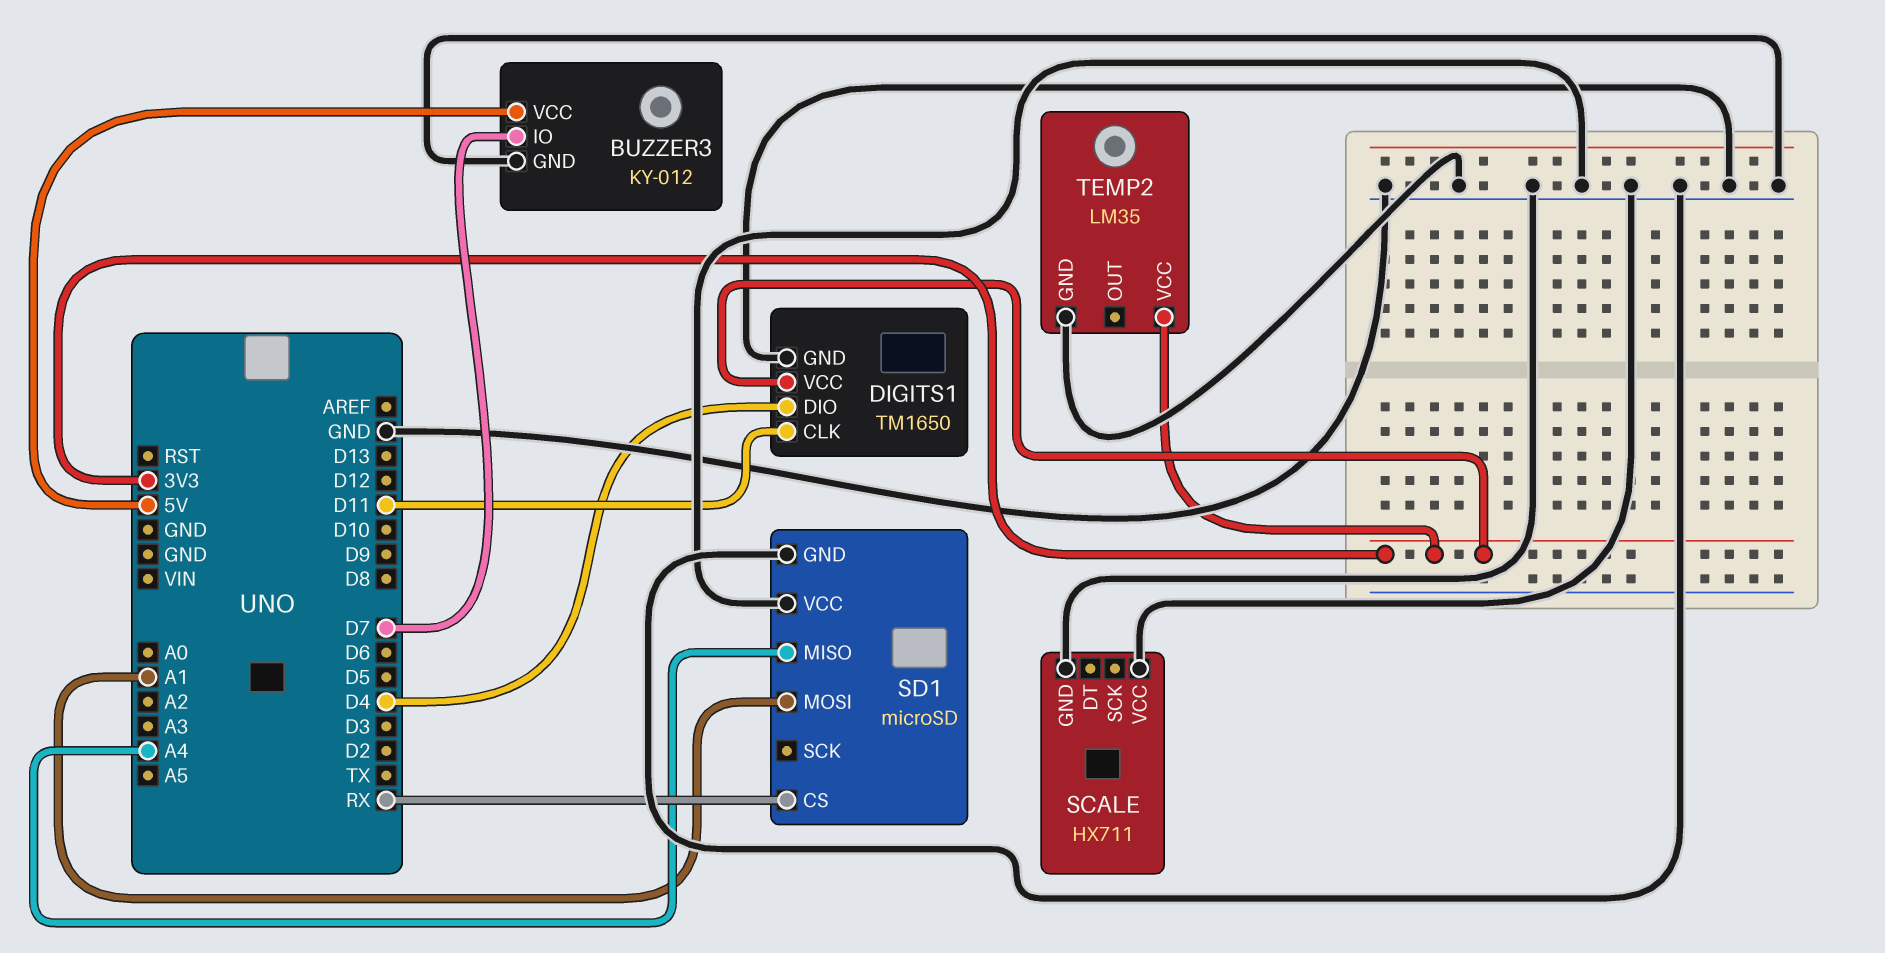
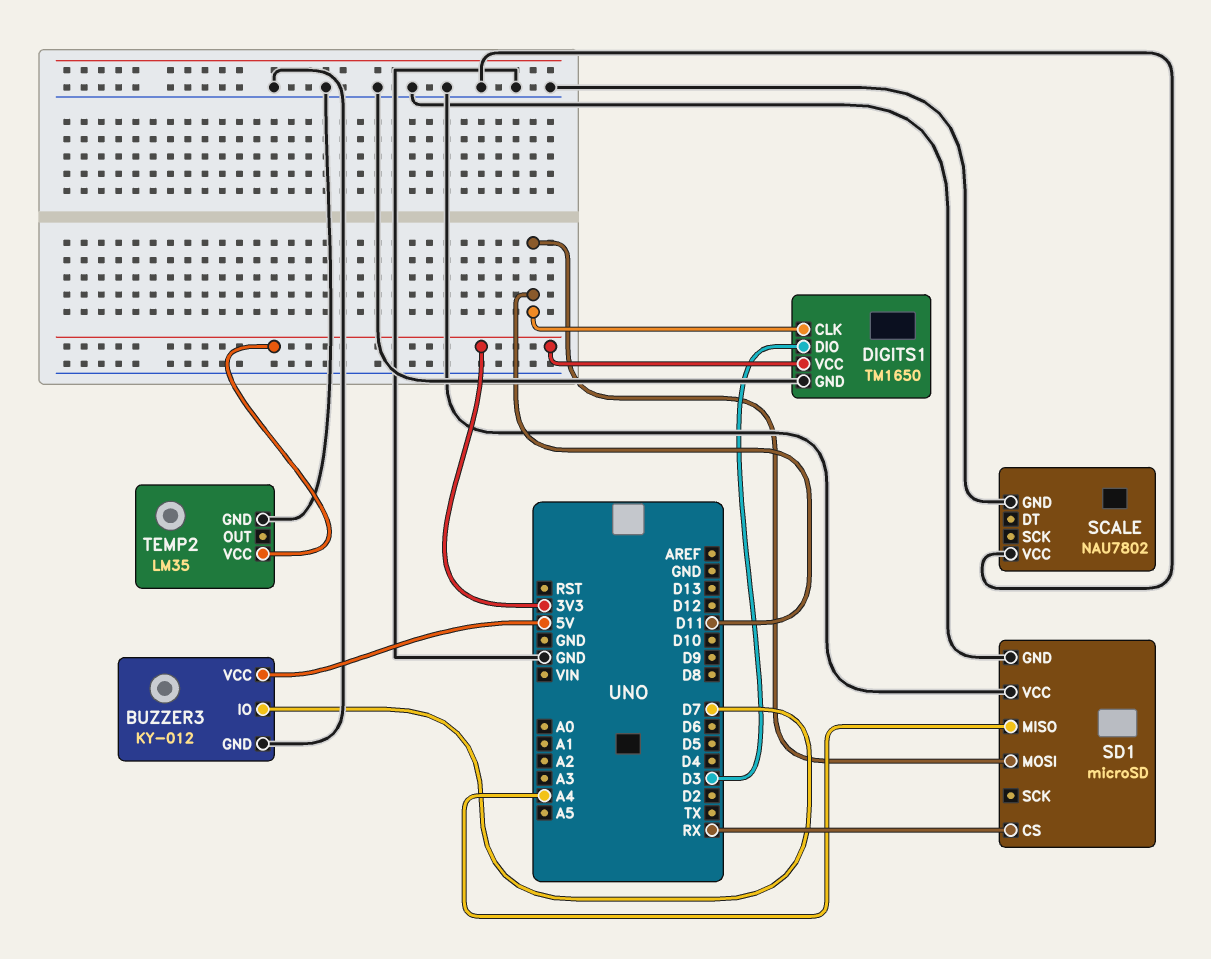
DIGITS1 pin DIO: D4 -> D3
SCALE: HX711 -> NAU7802
SD1 pin MOSI: A1 -> D11

